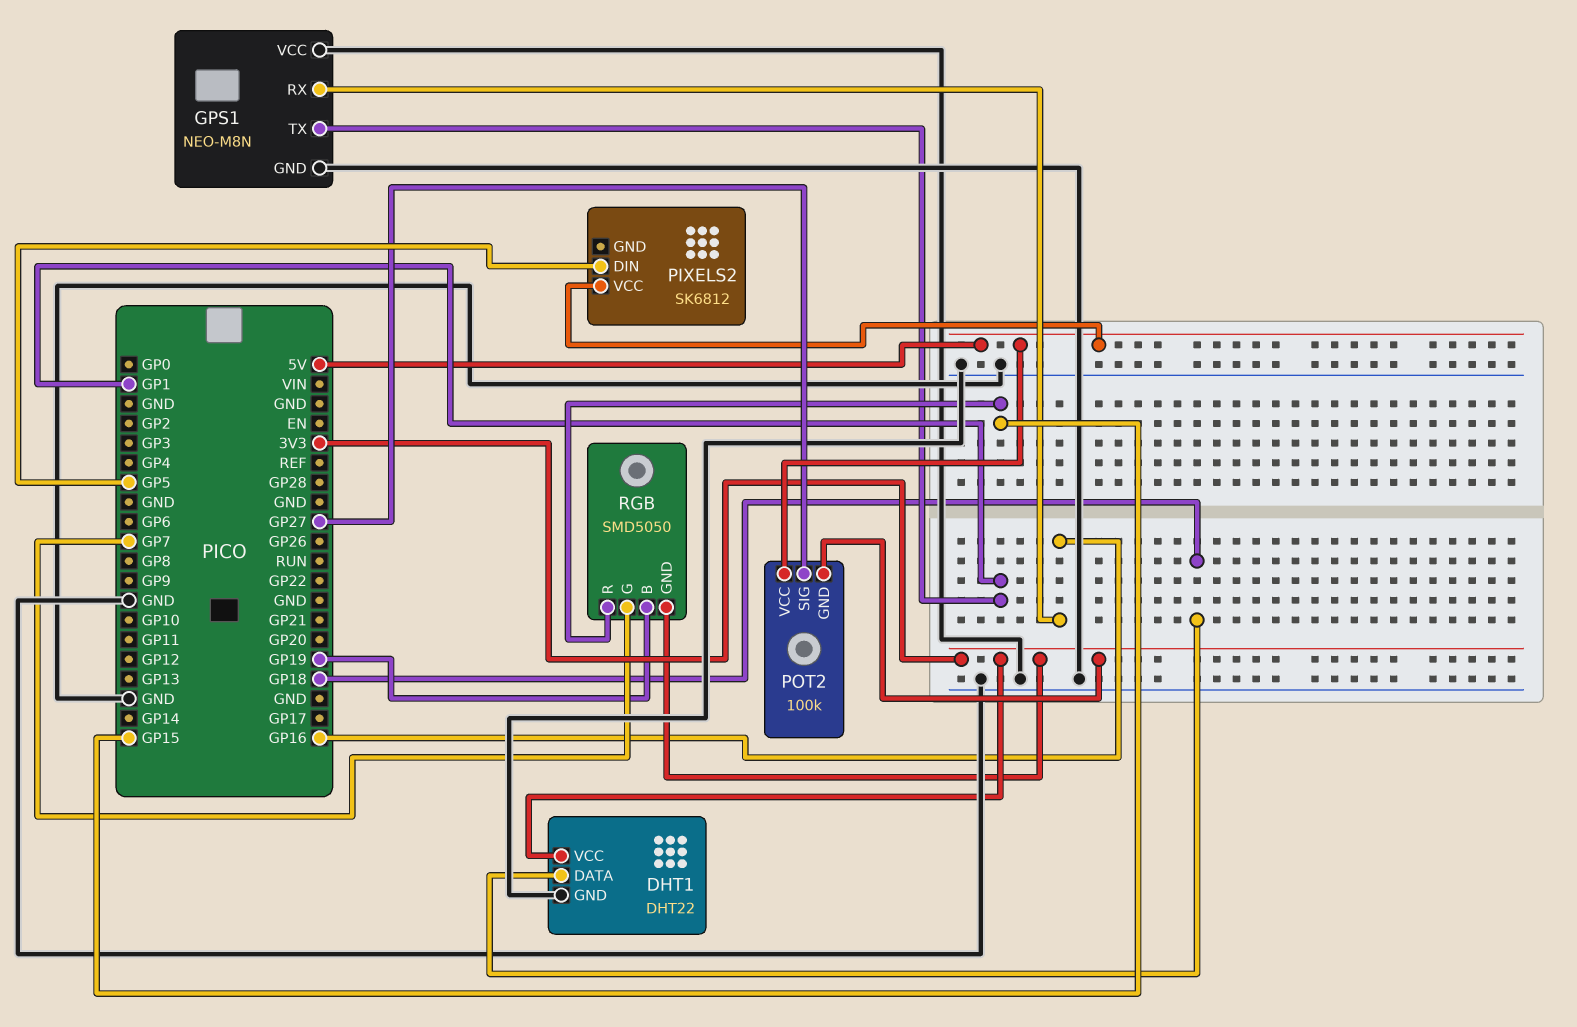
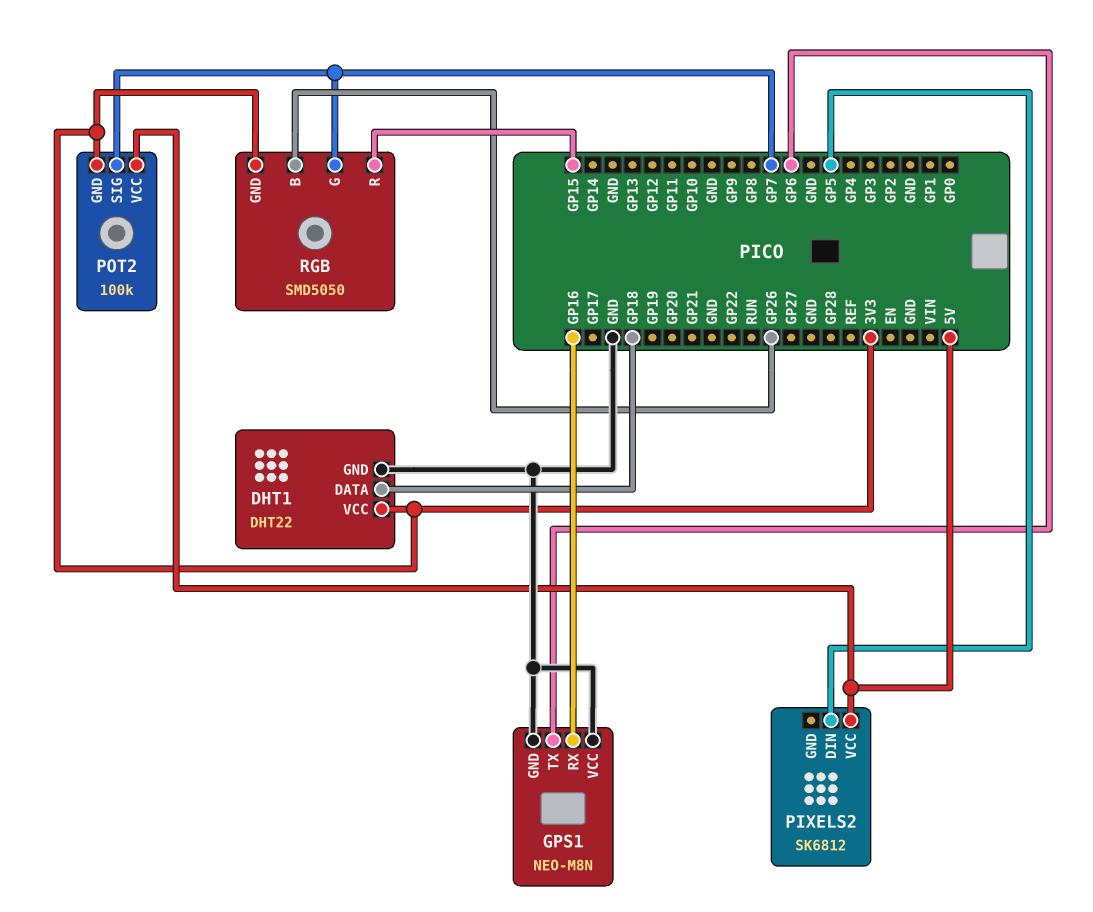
GPS1 pin TX: GP1 -> GP6
POT2 pin SIG: GP27 -> GP7
RGB pin B: GP19 -> GP26

